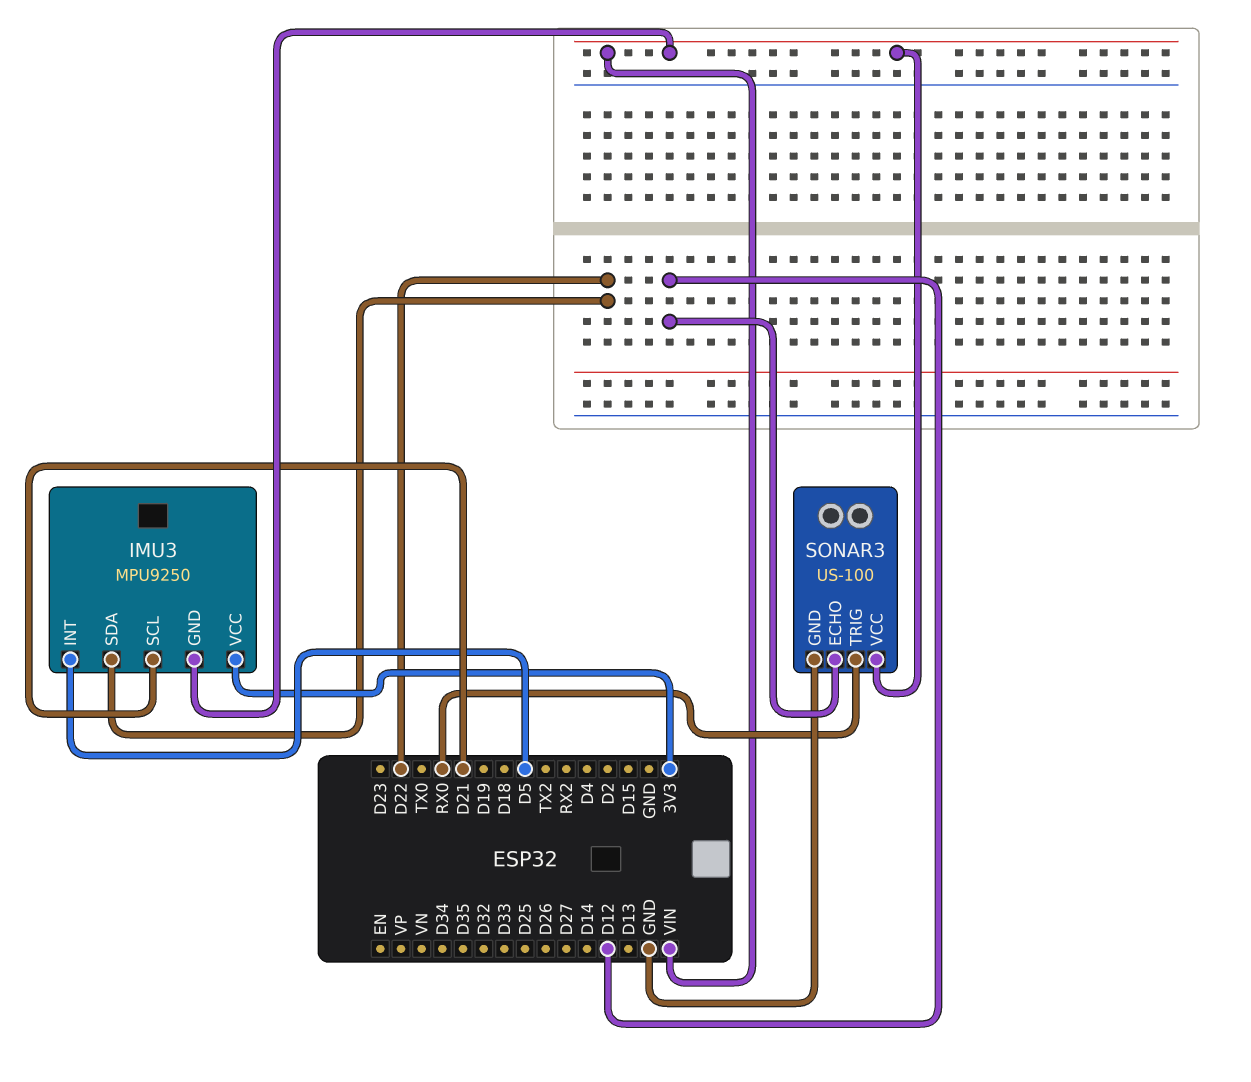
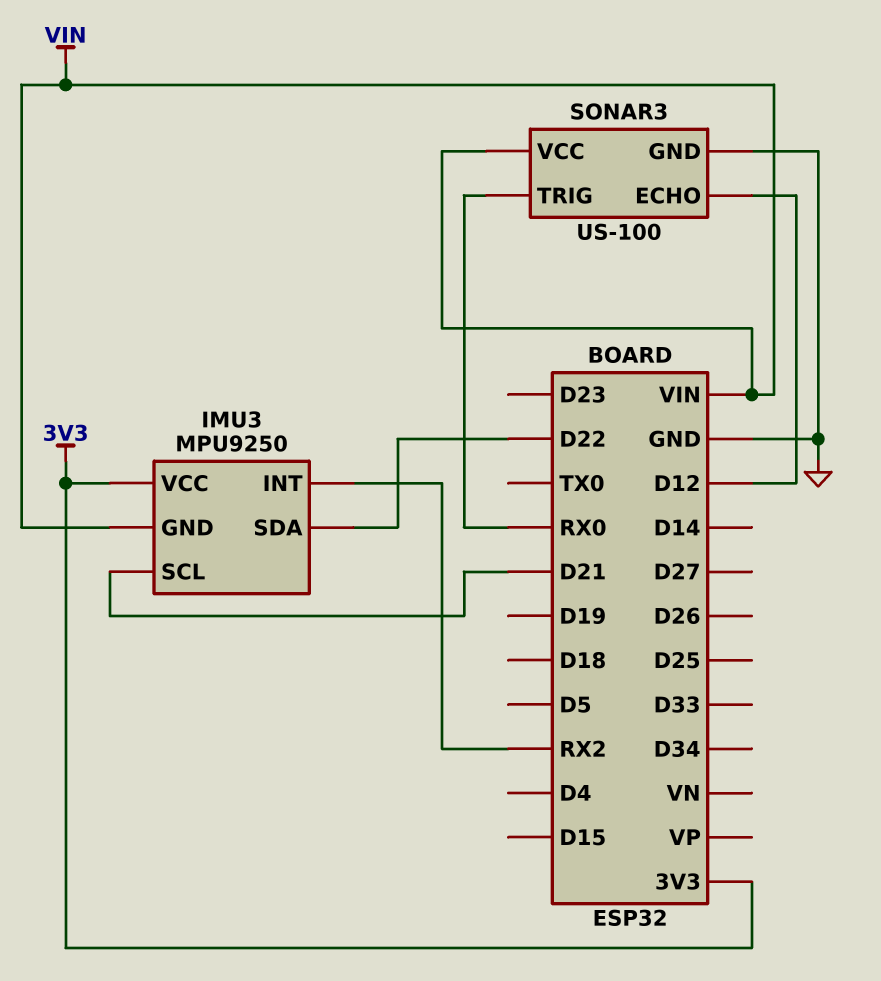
IMU3 pin INT: D5 -> RX2

